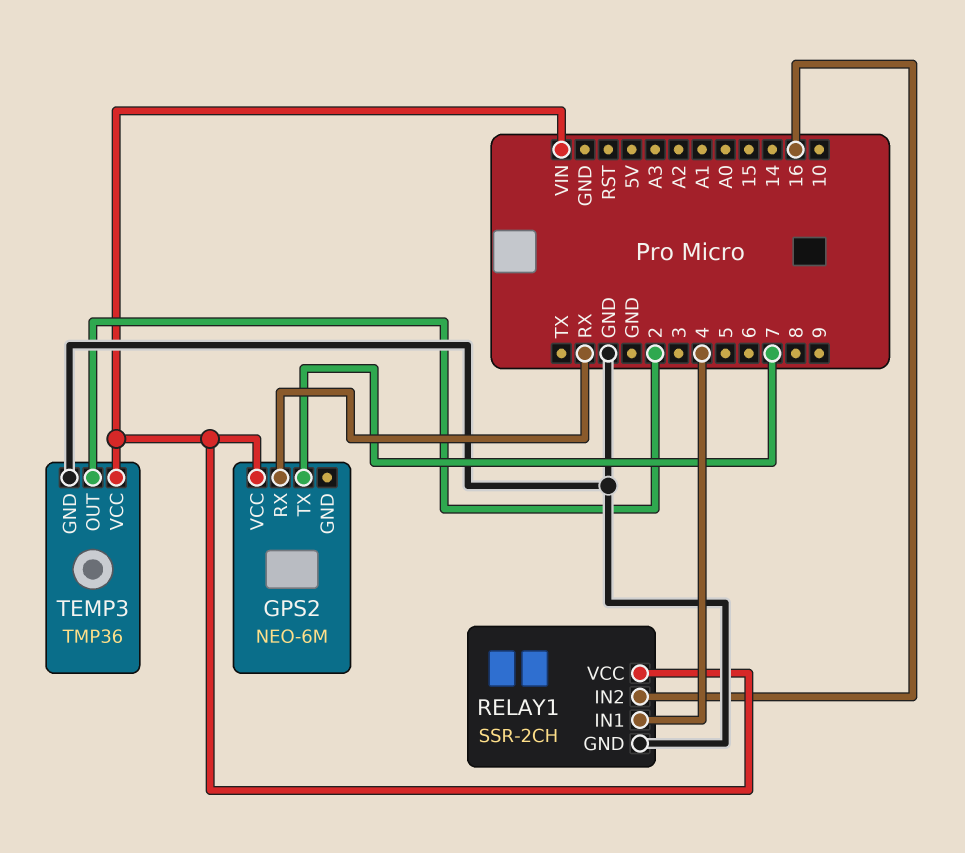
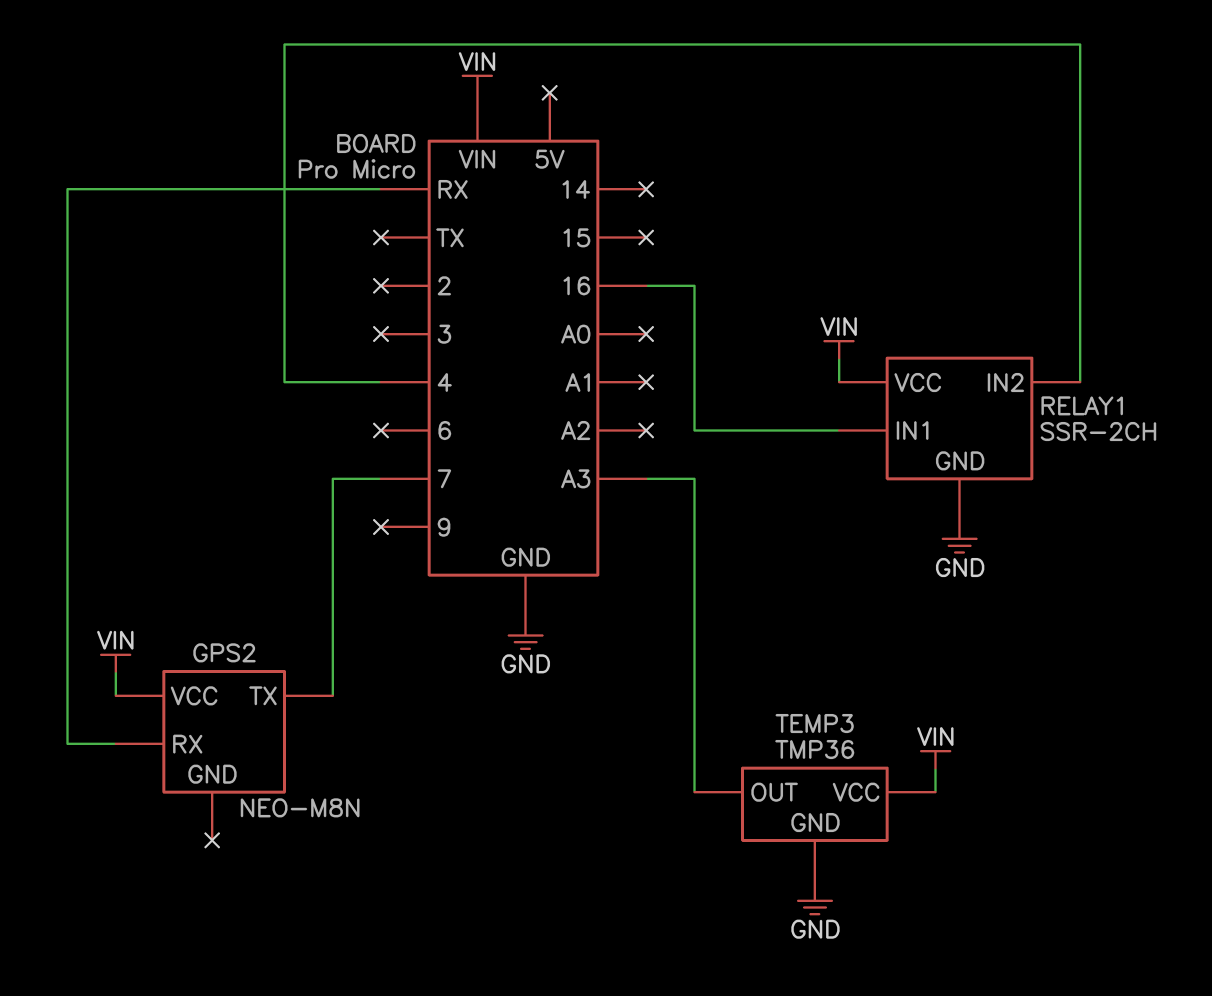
GPS2: NEO-6M -> NEO-M8N
RELAY1 pin IN1: 4 -> 16
RELAY1 pin IN2: 16 -> 4
TEMP3 pin OUT: 2 -> A3

